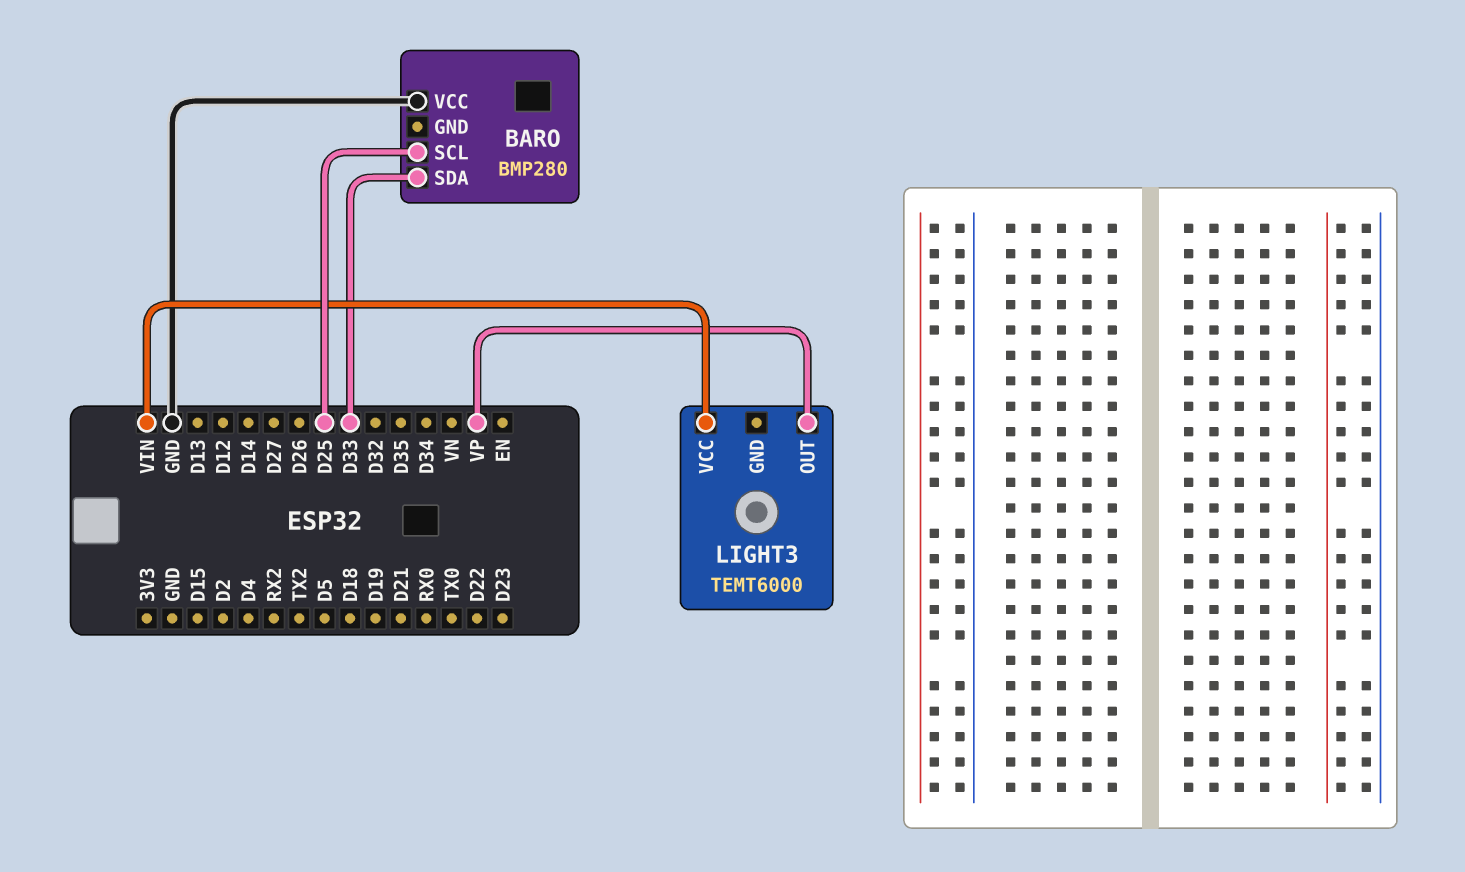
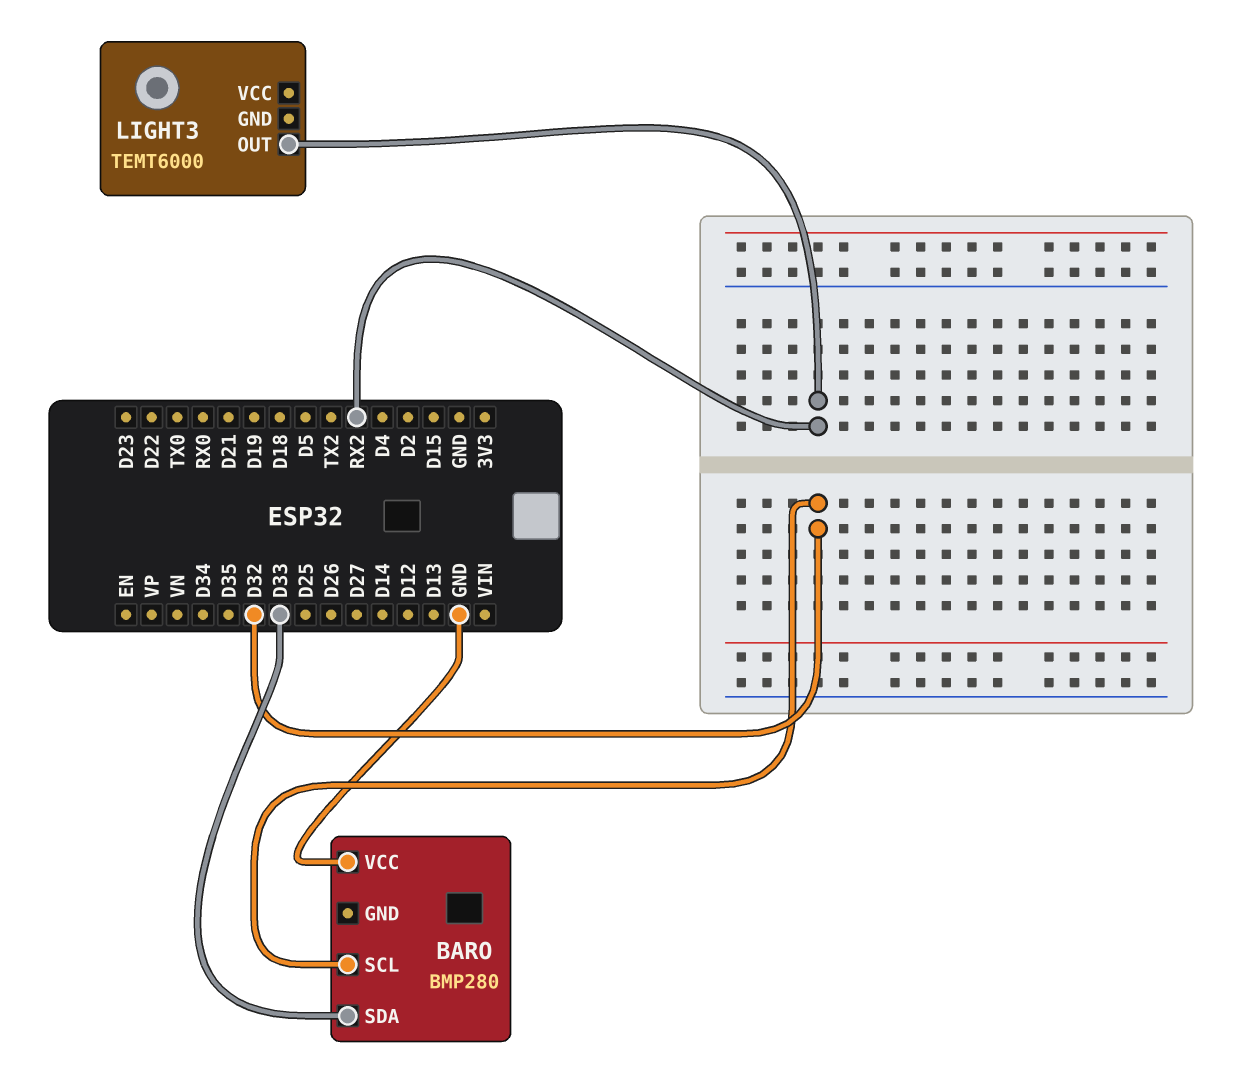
BARO pin SCL: D25 -> D32
LIGHT3 pin OUT: VP -> RX2
LIGHT3 pin VCC: VIN -> none

